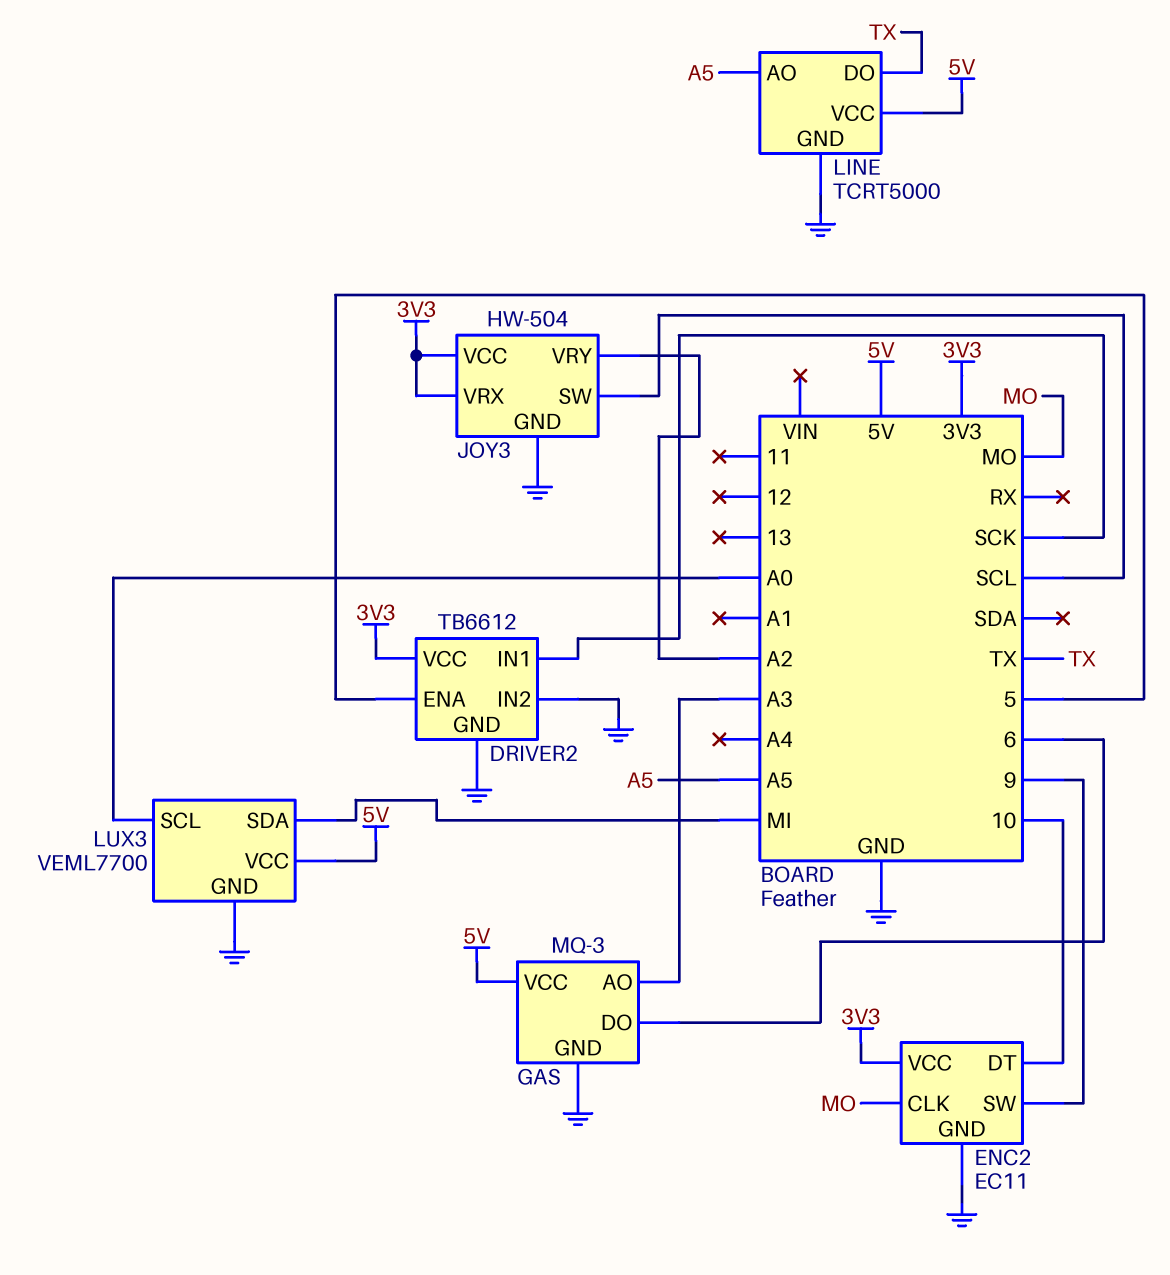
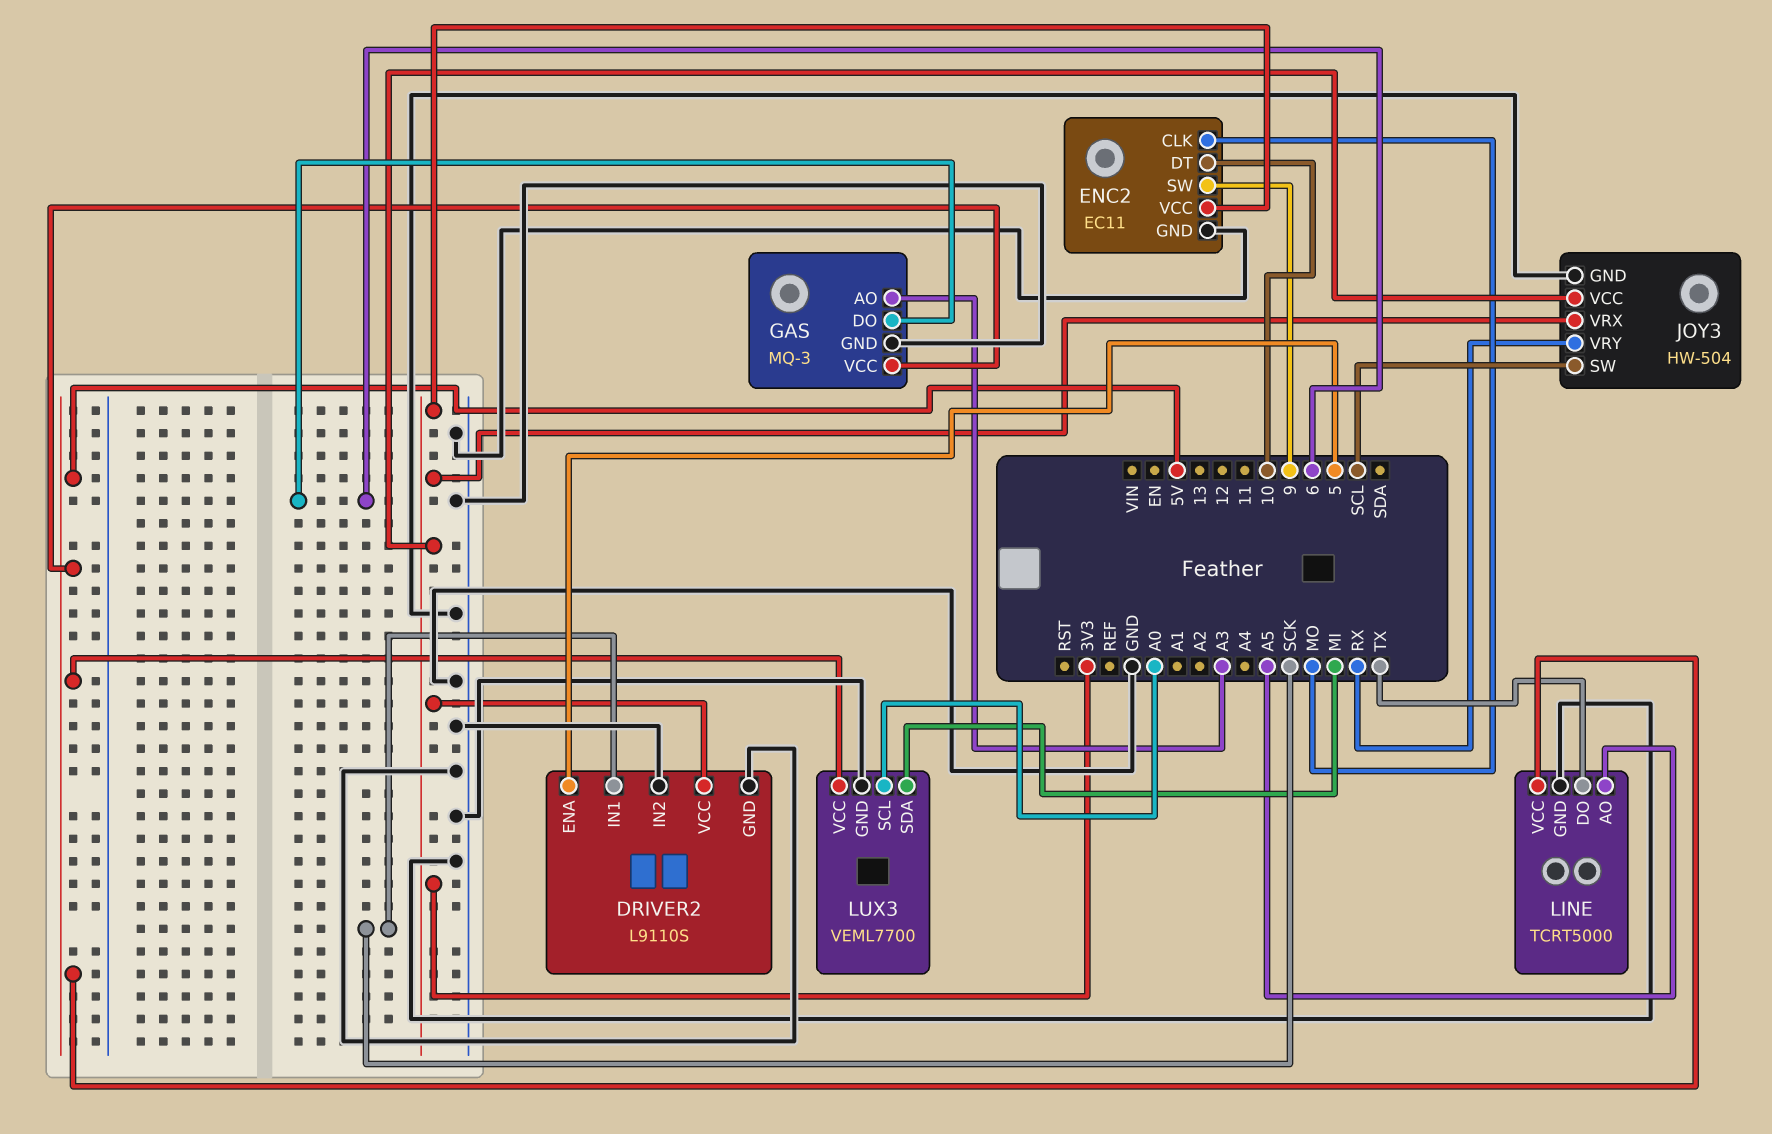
DRIVER2: TB6612 -> L9110S
JOY3 pin VRY: A2 -> RX

